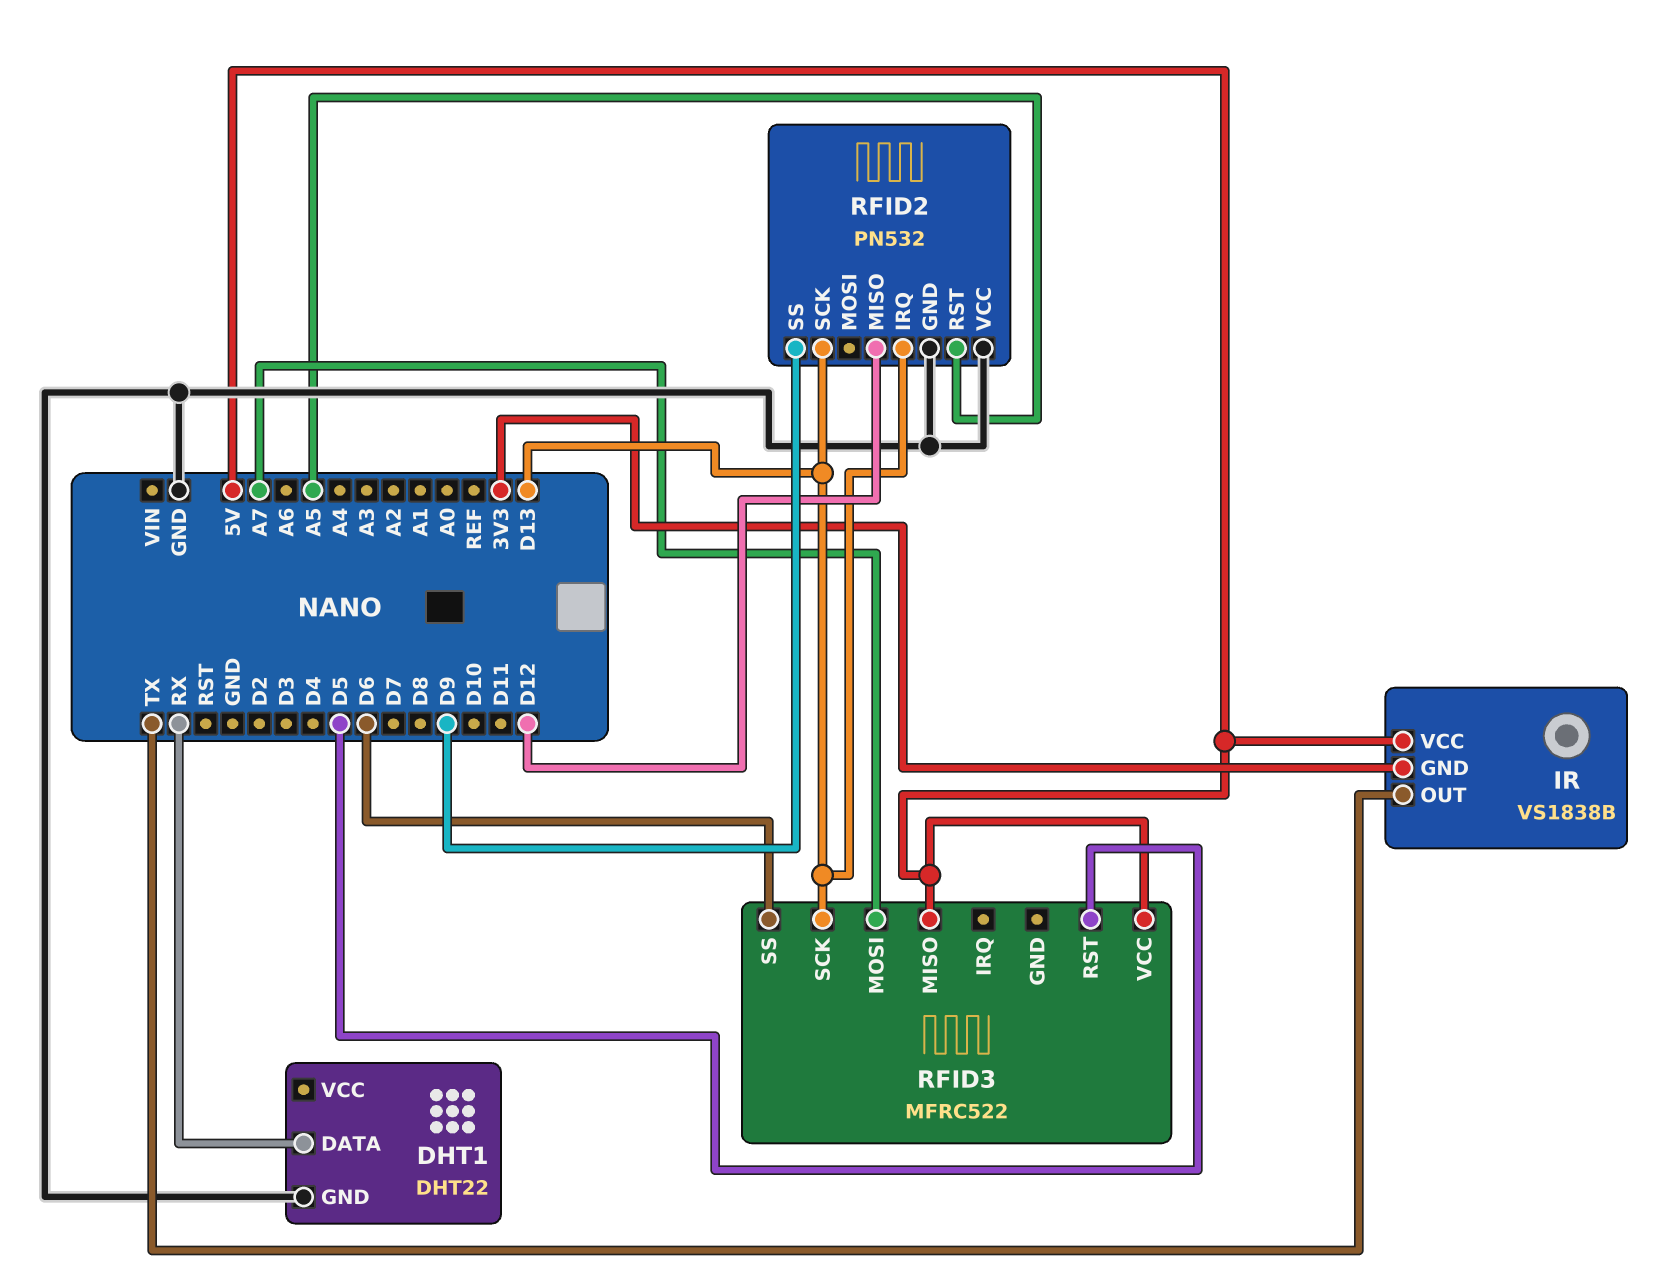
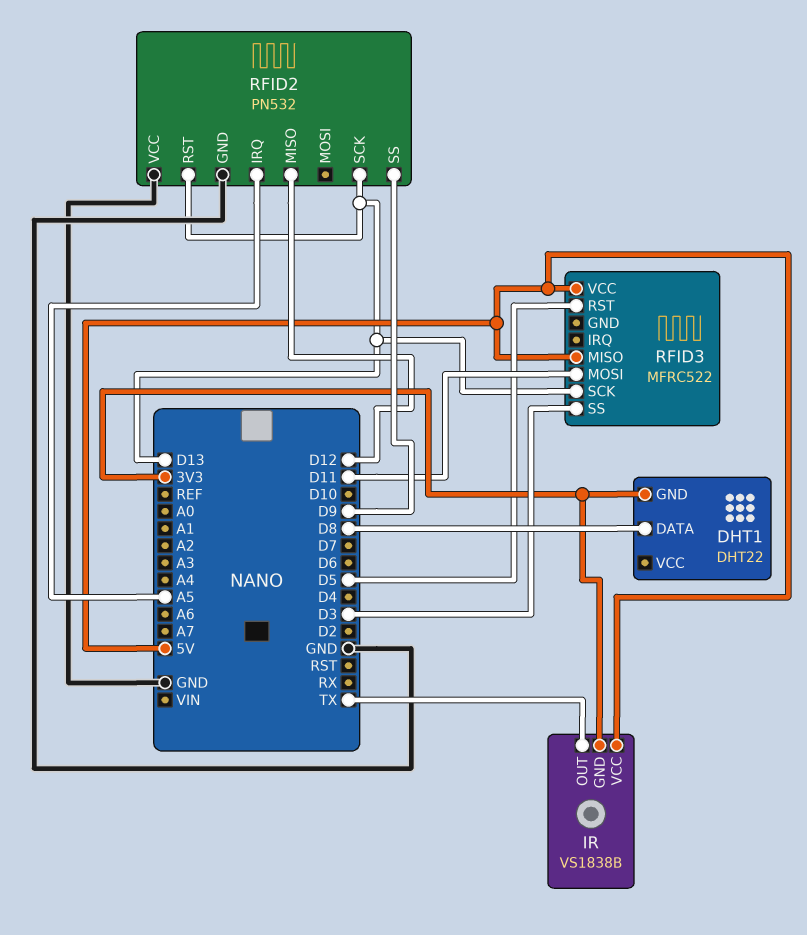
DHT1 pin DATA: RX -> D8
DHT1 pin GND: GND -> 3V3
RFID2 pin IRQ: D13 -> A5
RFID2 pin RST: A5 -> D13
RFID3 pin MOSI: A7 -> D11
RFID3 pin SS: D6 -> D3

